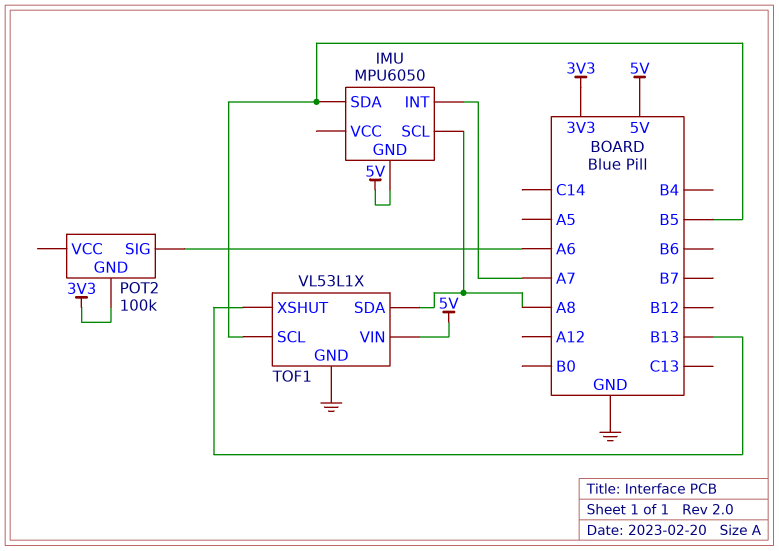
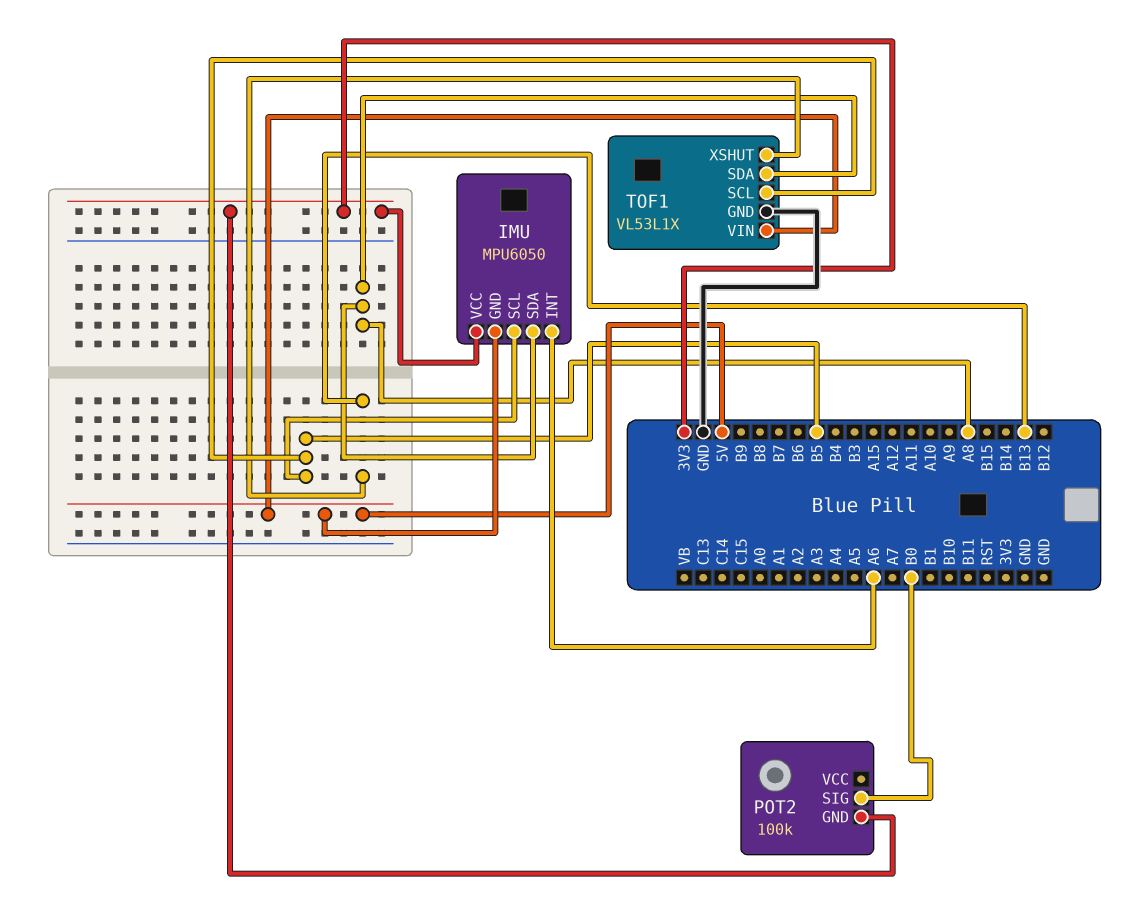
IMU pin INT: A7 -> A6
IMU pin SCL: A8 -> B5
IMU pin SDA: B5 -> A8
IMU pin VCC: none -> 3V3
POT2 pin SIG: A6 -> B0

